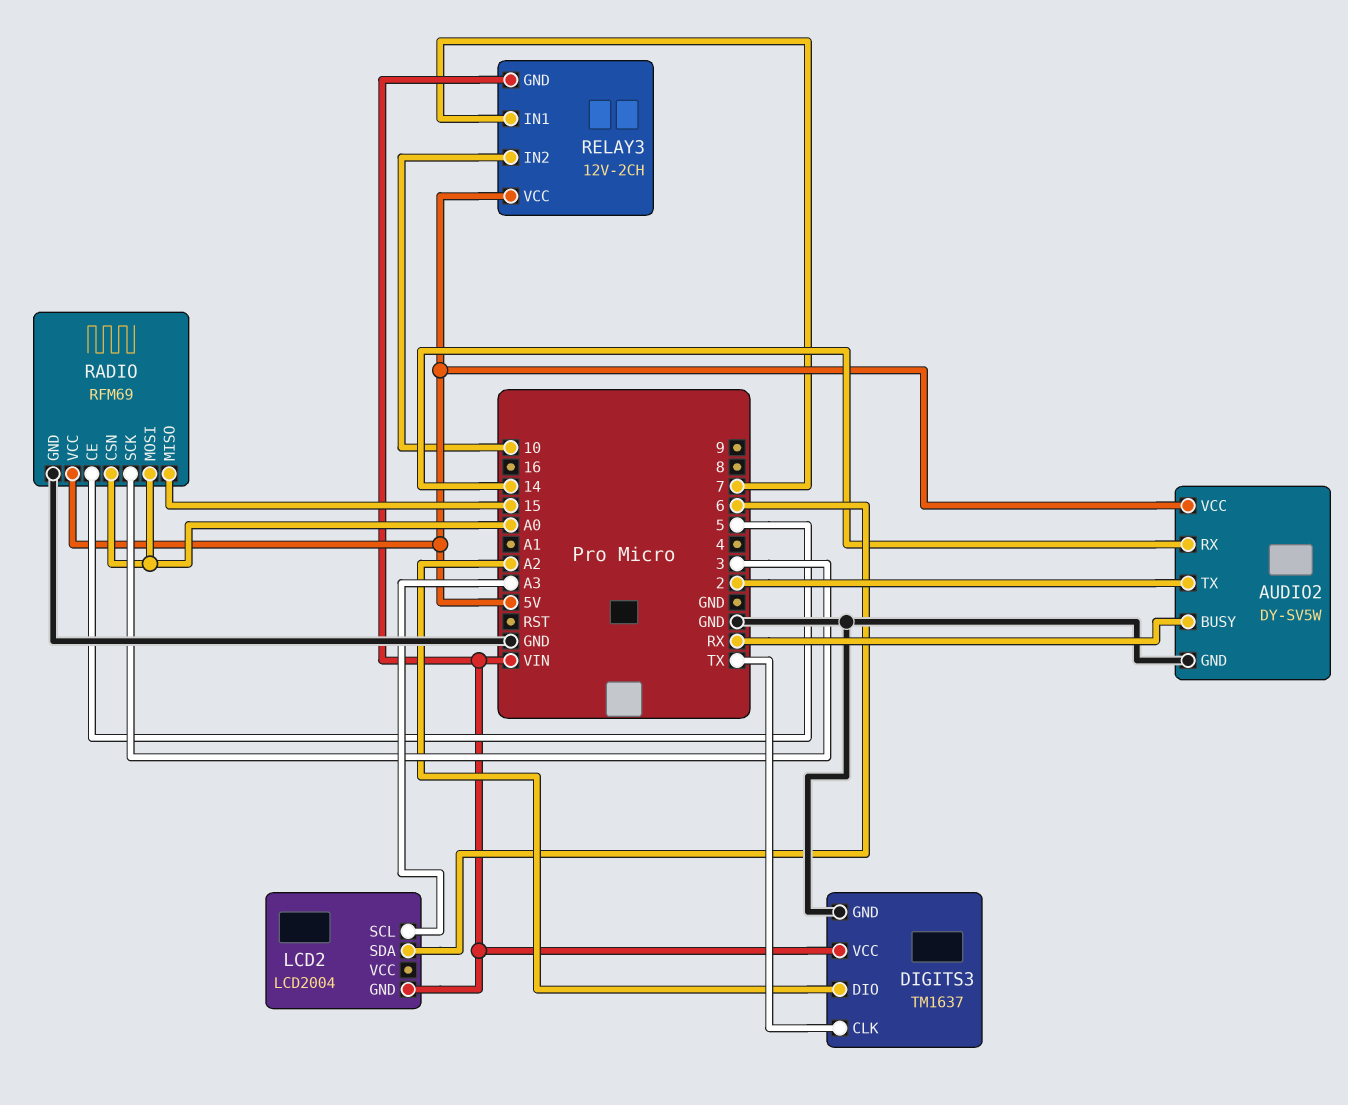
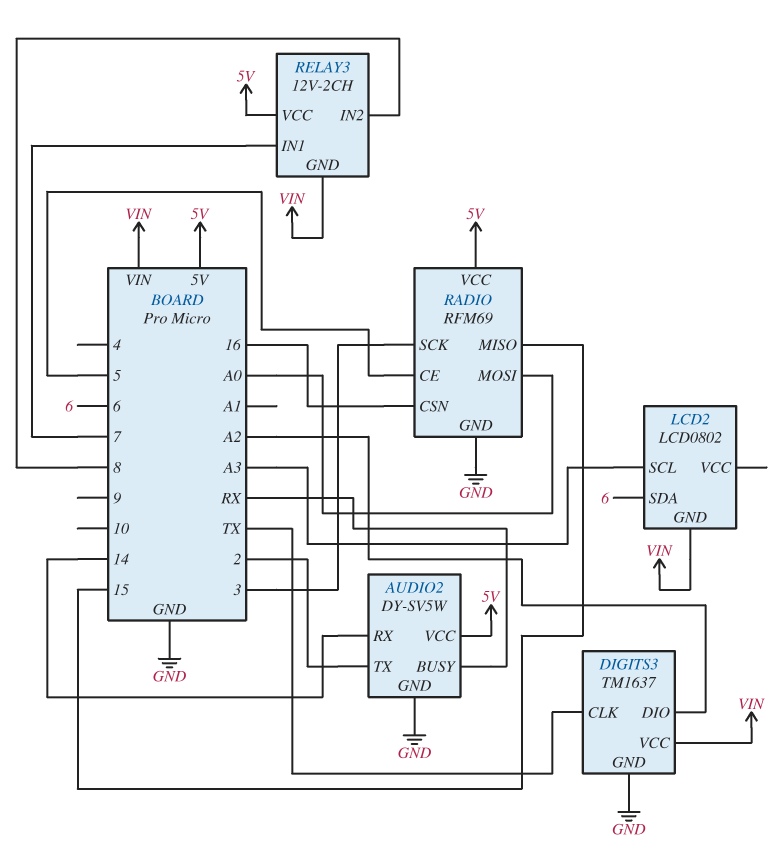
LCD2: LCD2004 -> LCD0802
RADIO pin CSN: A0 -> 16
RELAY3 pin IN2: 10 -> 8

